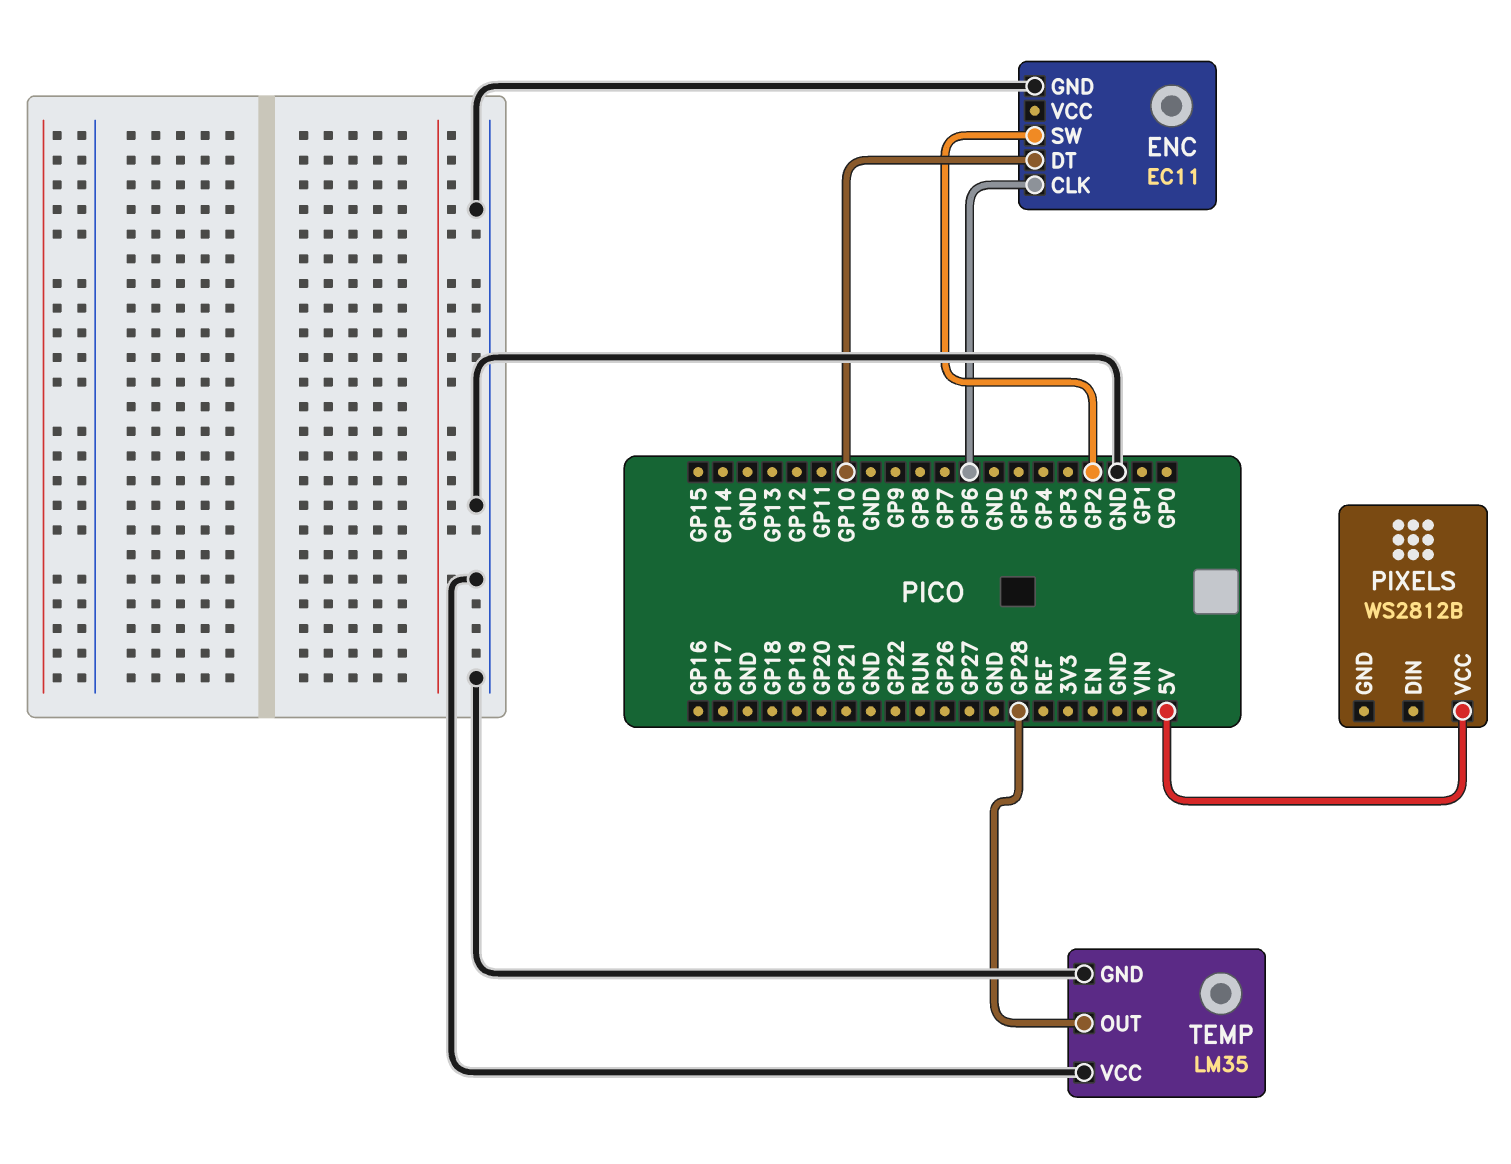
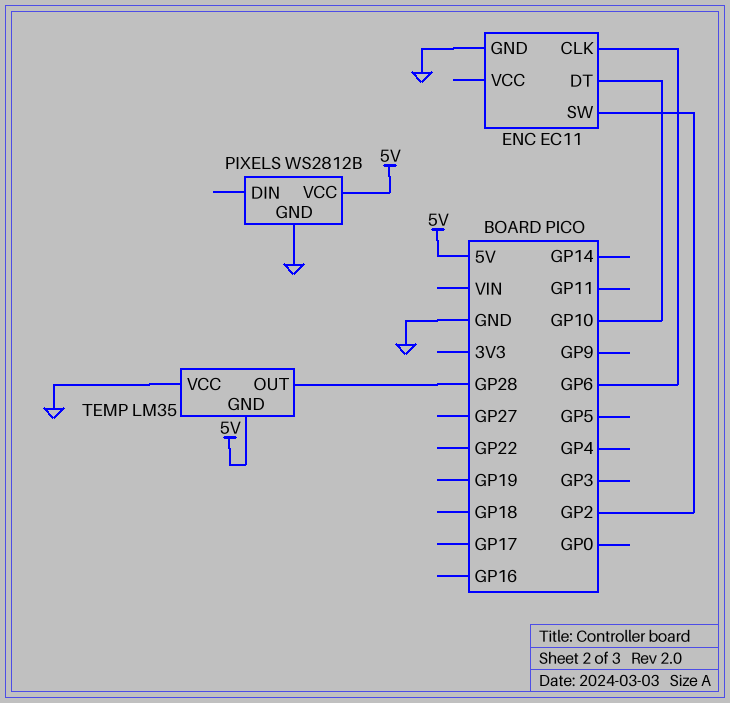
PIXELS pin GND: none -> GND
TEMP pin GND: GND -> 5V

